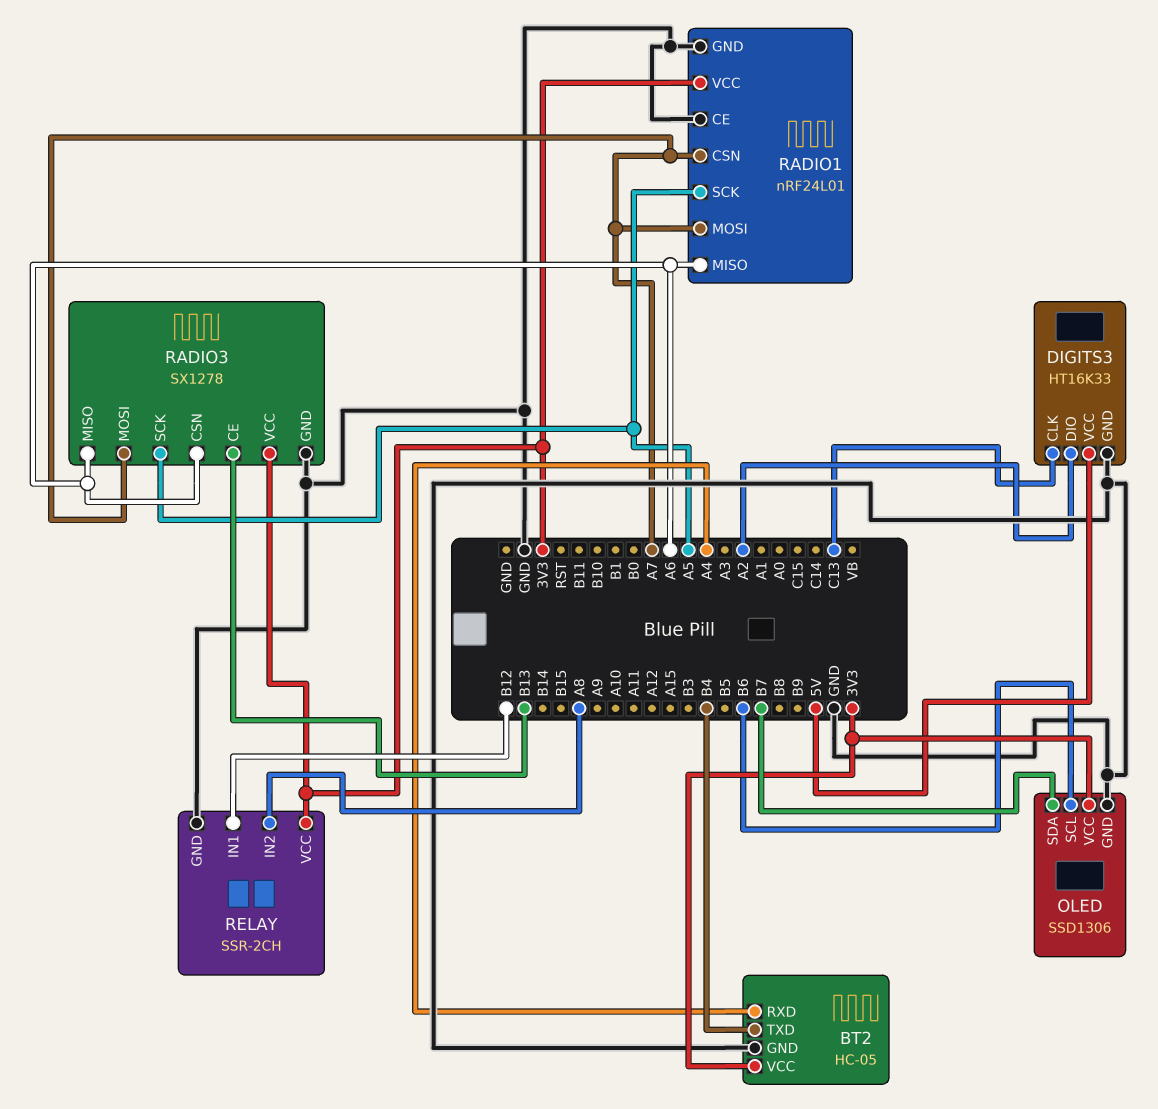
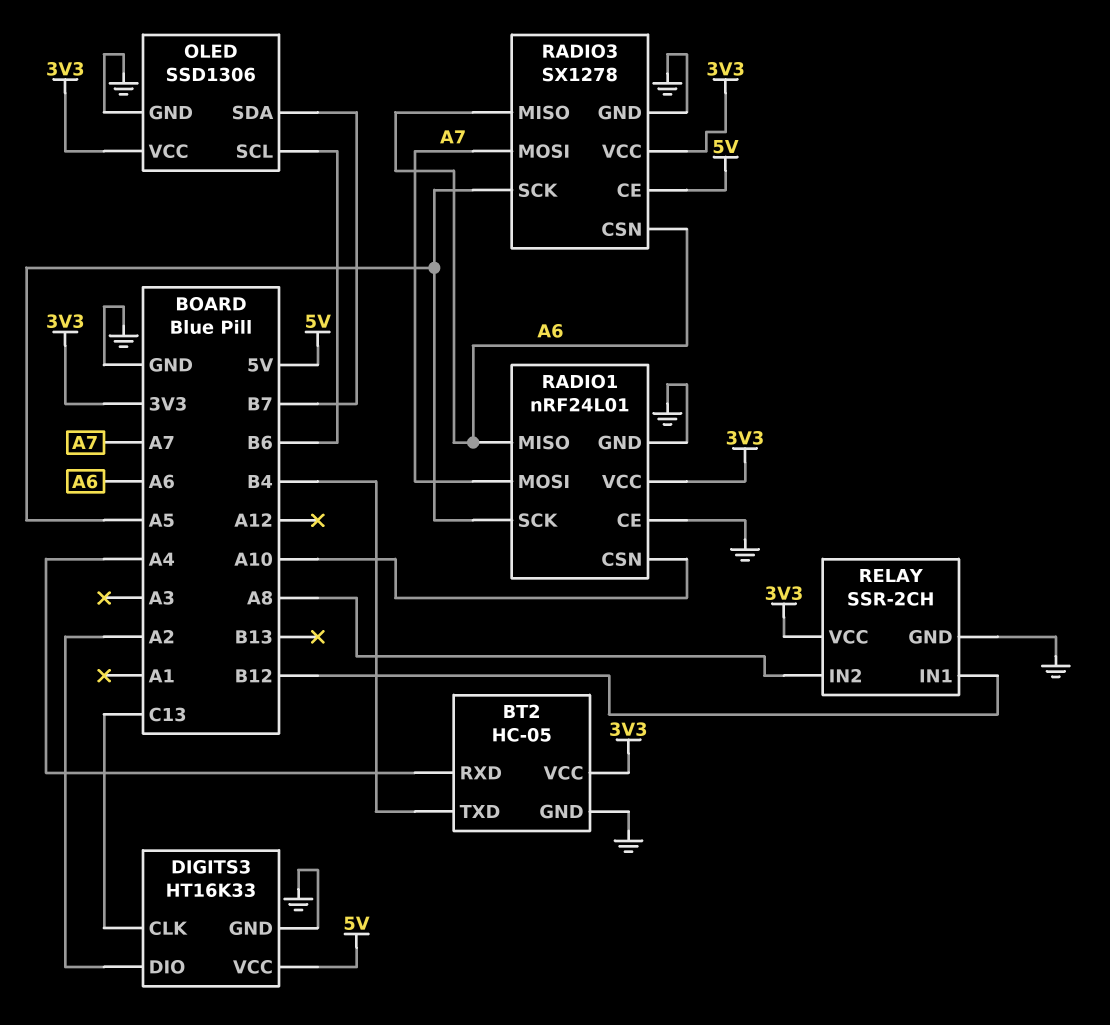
RADIO1 pin CSN: A7 -> A10
RADIO3 pin CE: B13 -> 5V

